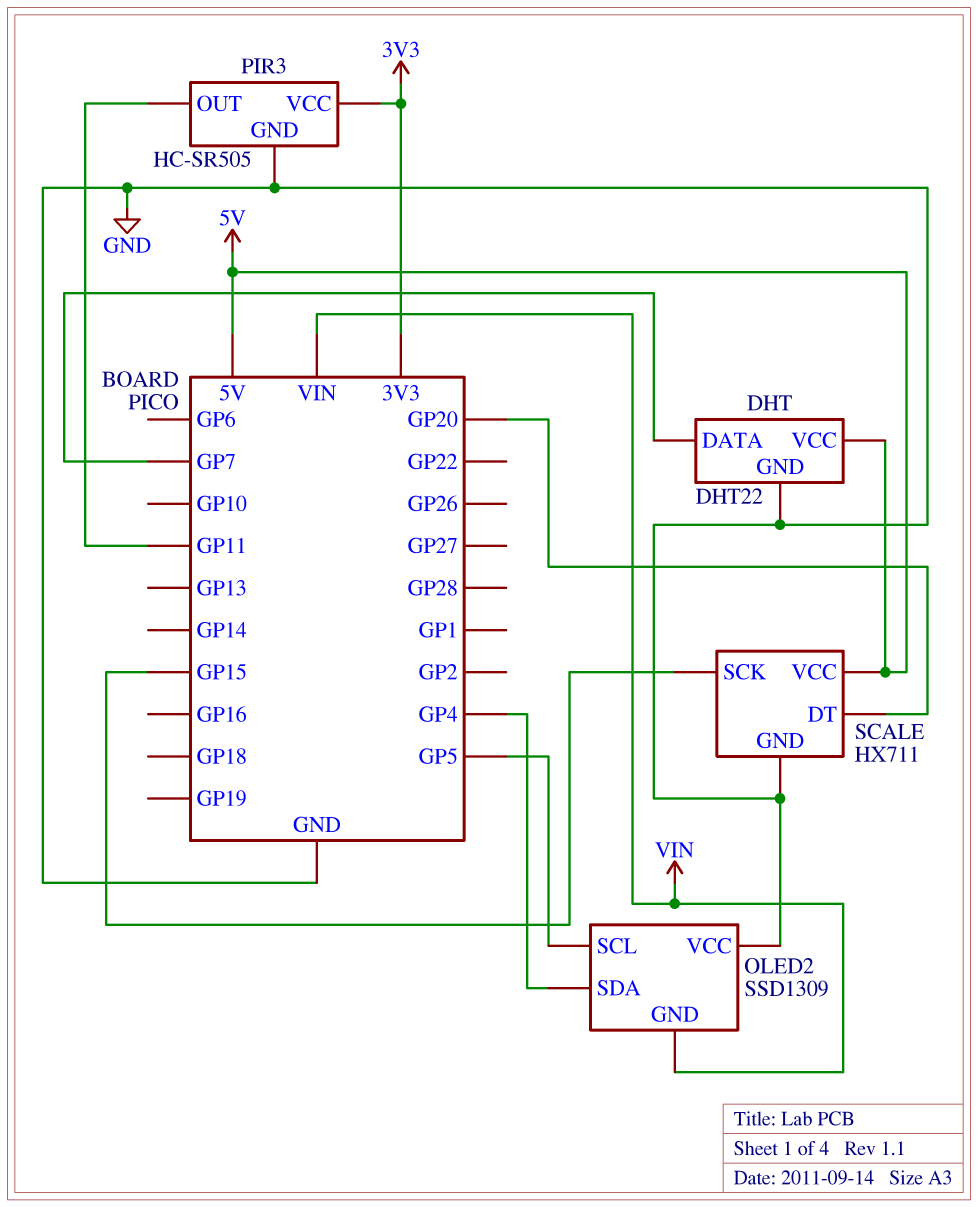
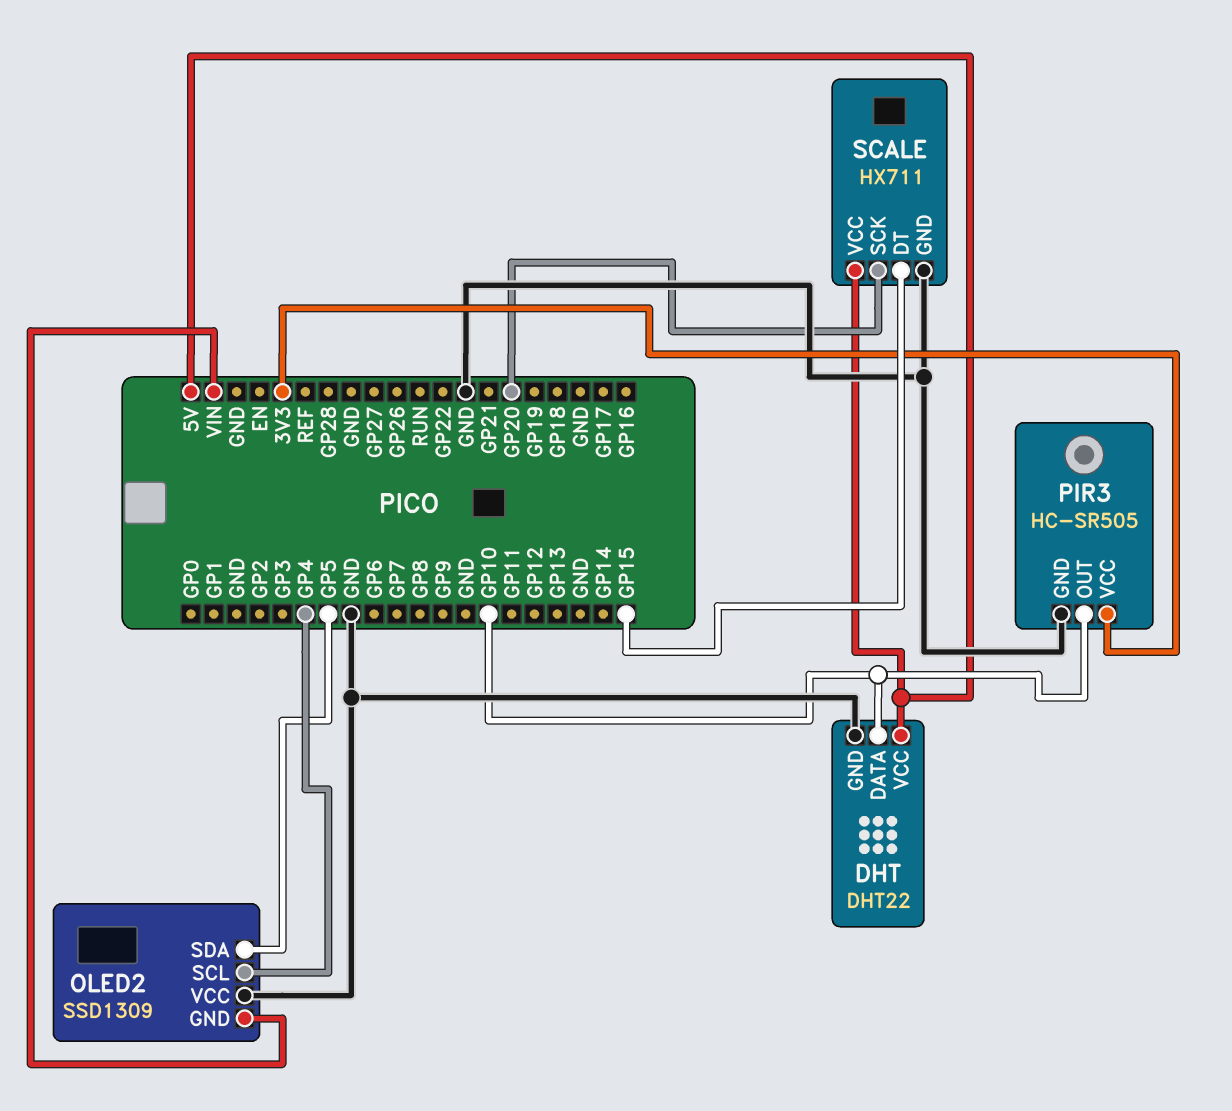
DHT pin DATA: GP7 -> GP10
OLED2 pin SCL: GP5 -> GP4
OLED2 pin SDA: GP4 -> GP5
PIR3 pin OUT: GP11 -> GP10
SCALE pin DT: GP20 -> GP15
SCALE pin SCK: GP15 -> GP20

